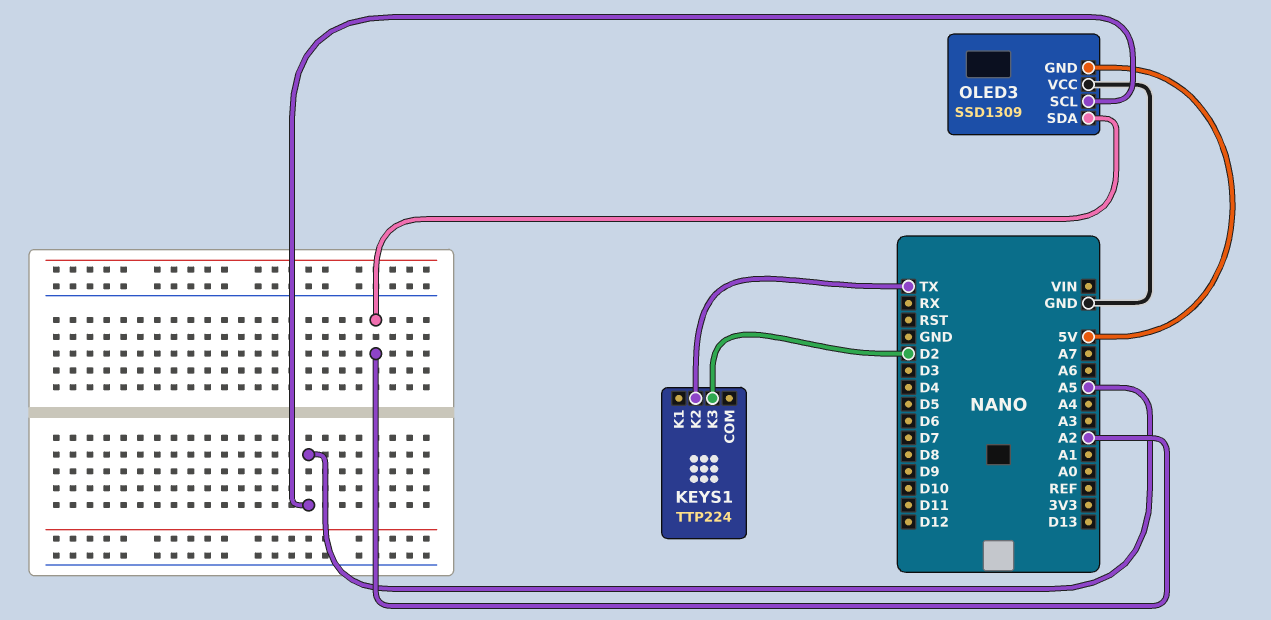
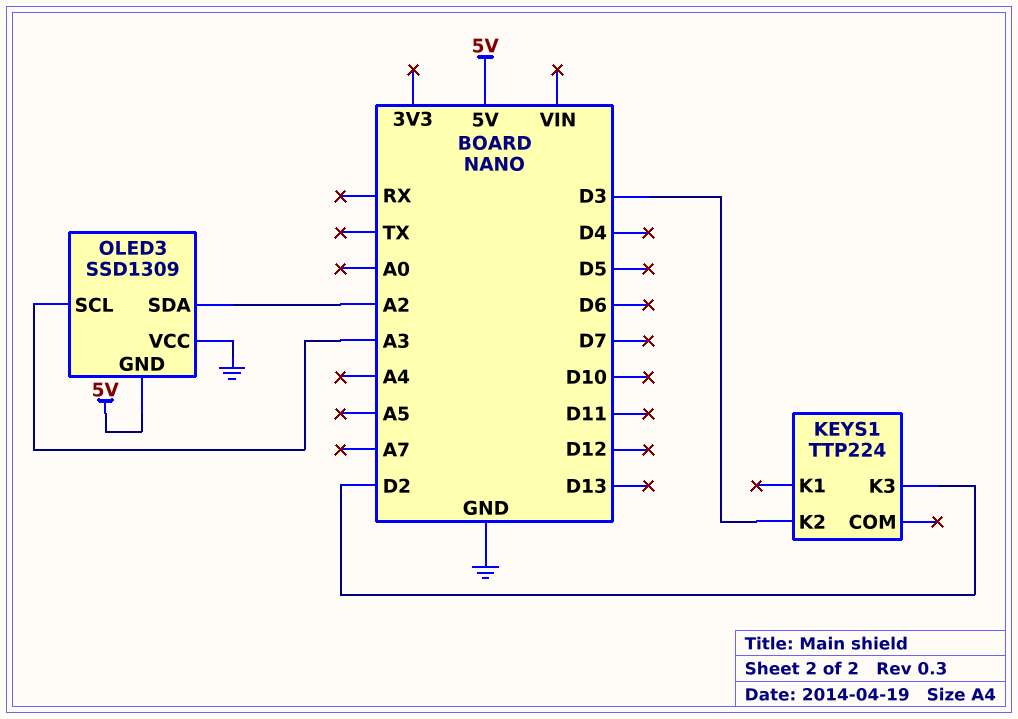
KEYS1 pin K2: TX -> D3
OLED3 pin SCL: A5 -> A3

